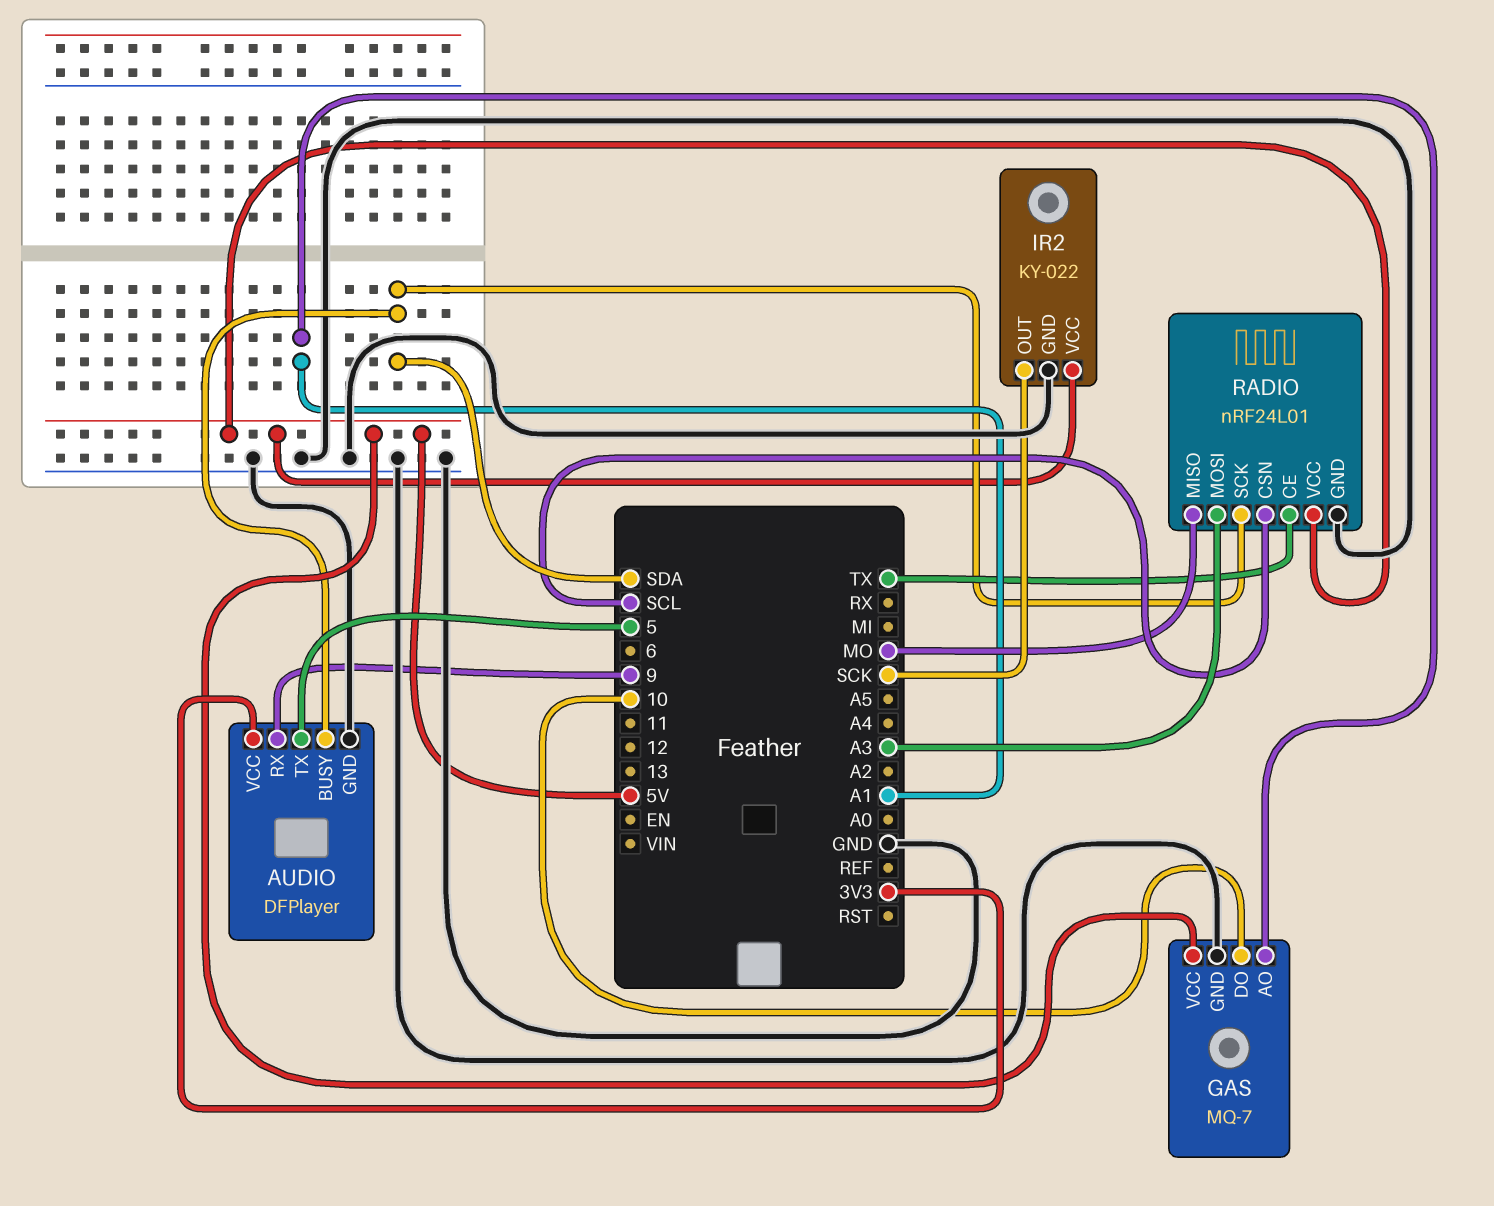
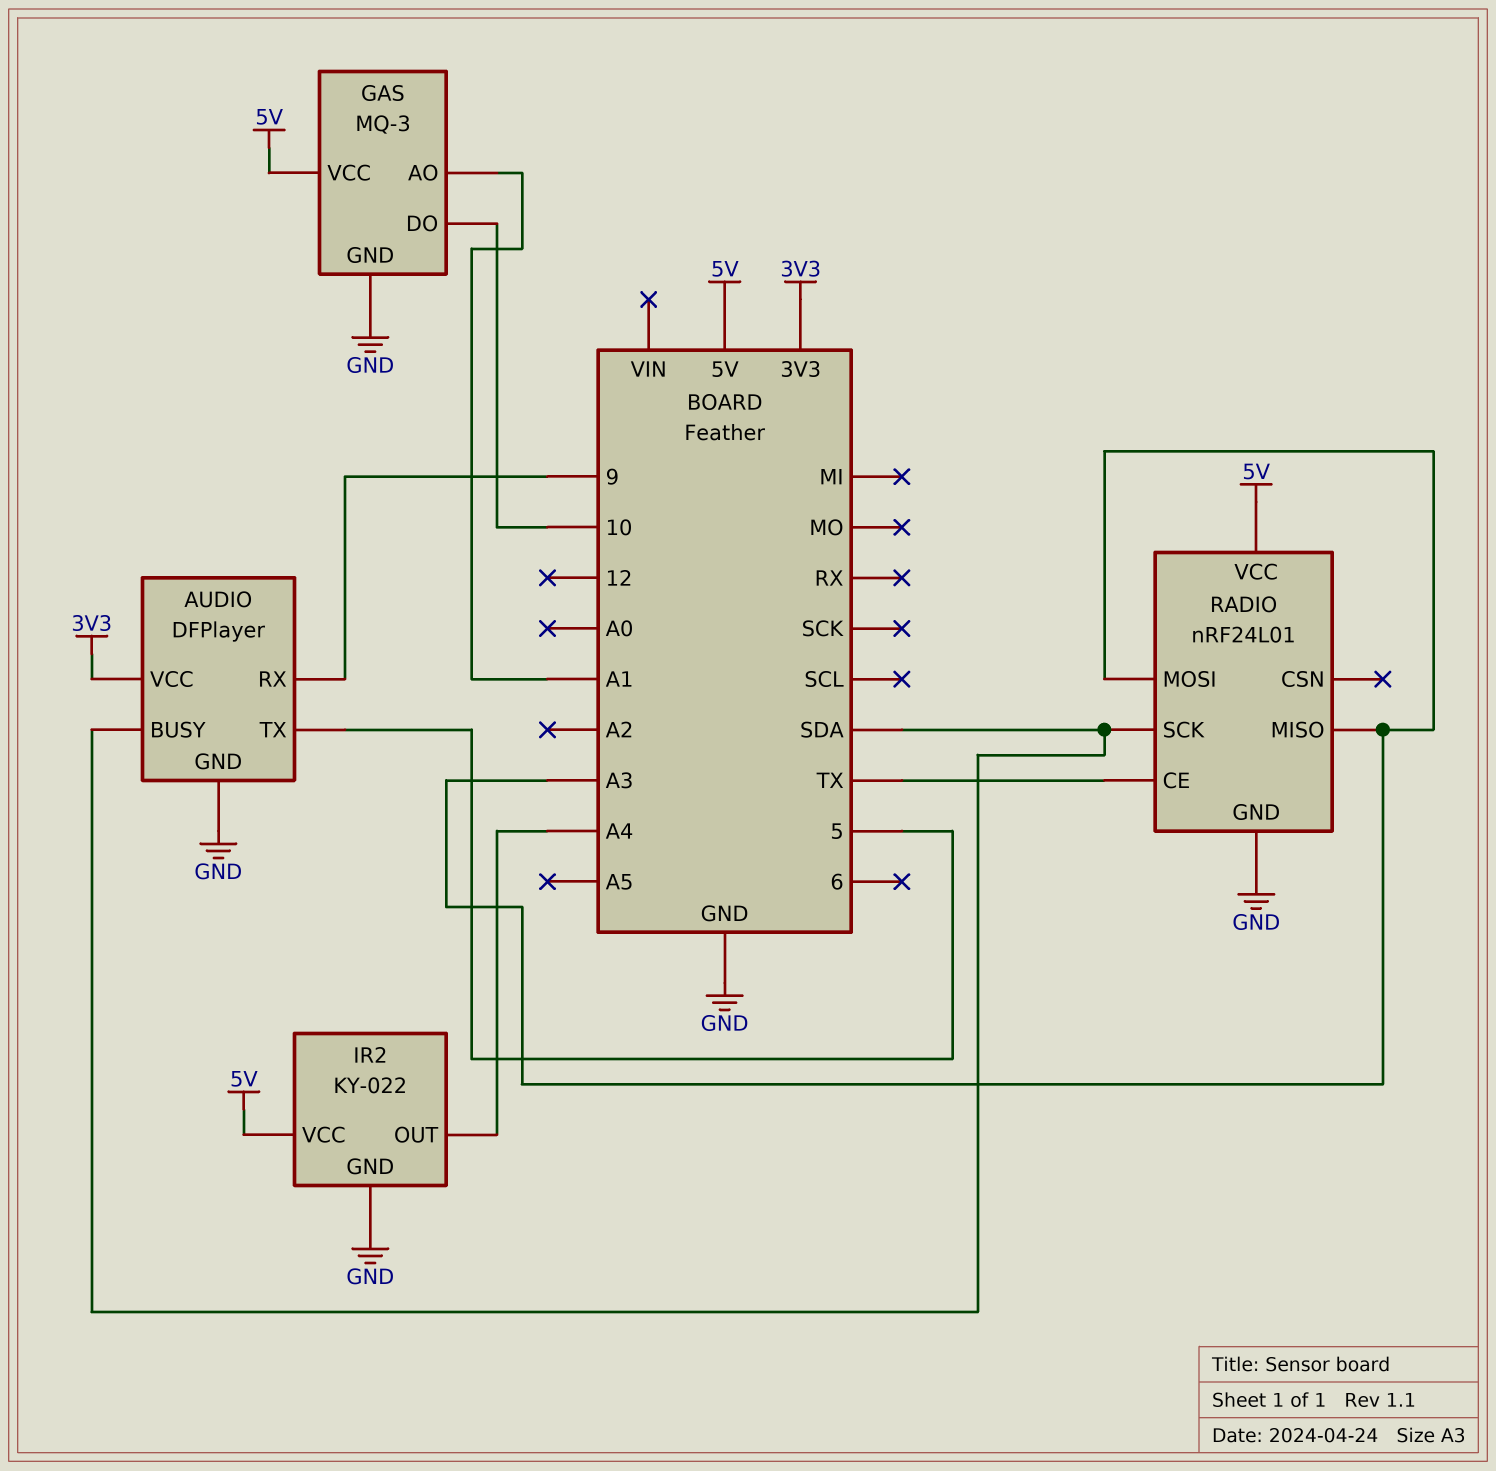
GAS: MQ-7 -> MQ-3
IR2 pin OUT: SCK -> A4
RADIO pin CSN: SCL -> none
RADIO pin MISO: MO -> A3

